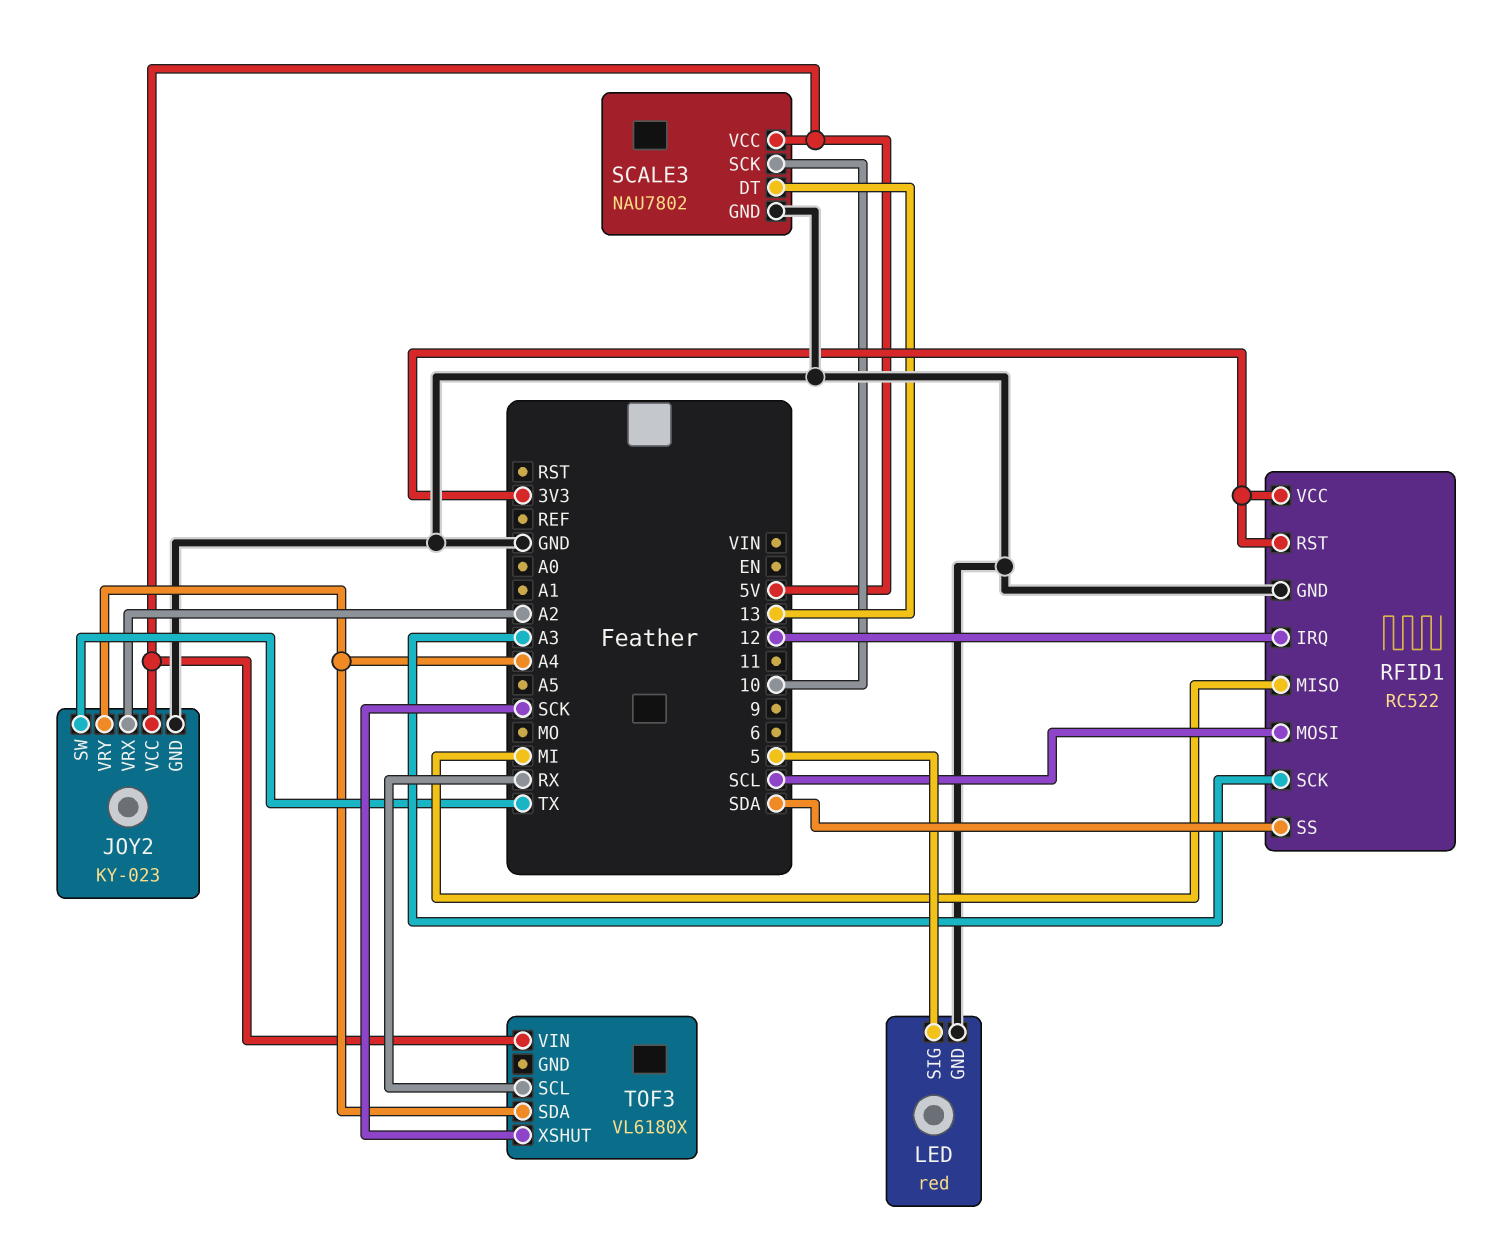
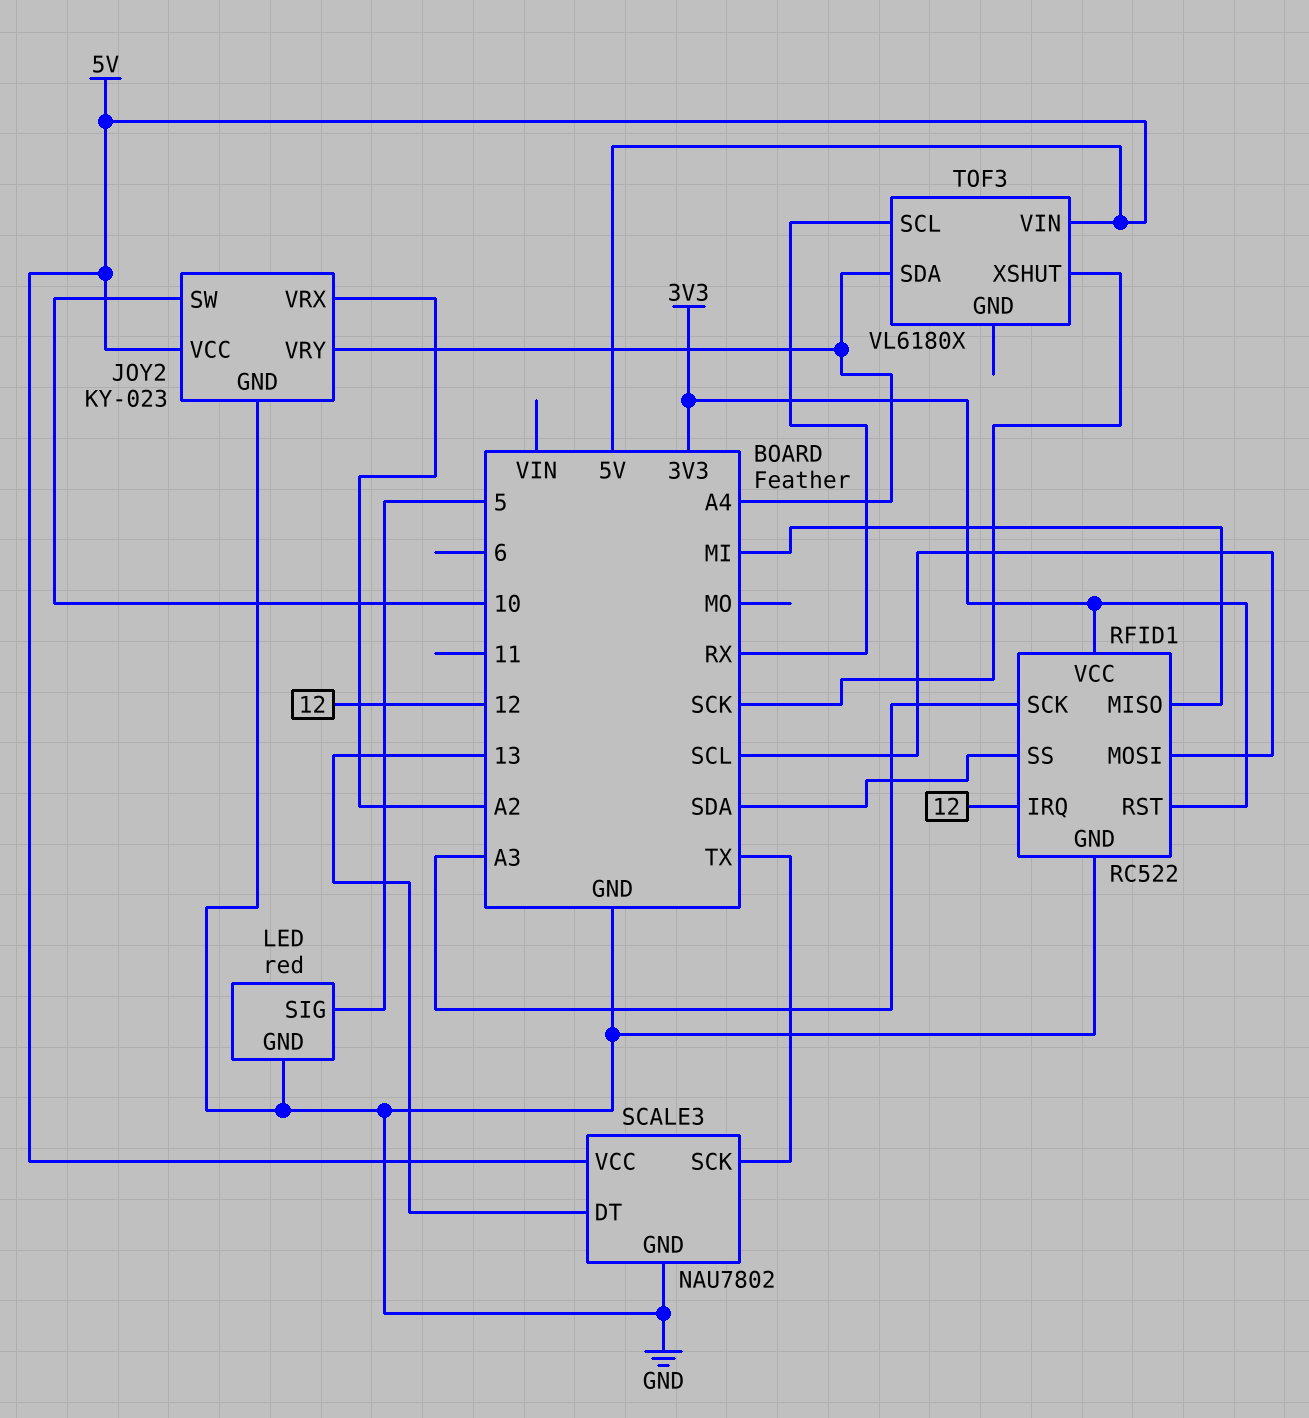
JOY2 pin SW: TX -> 10
SCALE3 pin SCK: 10 -> TX

